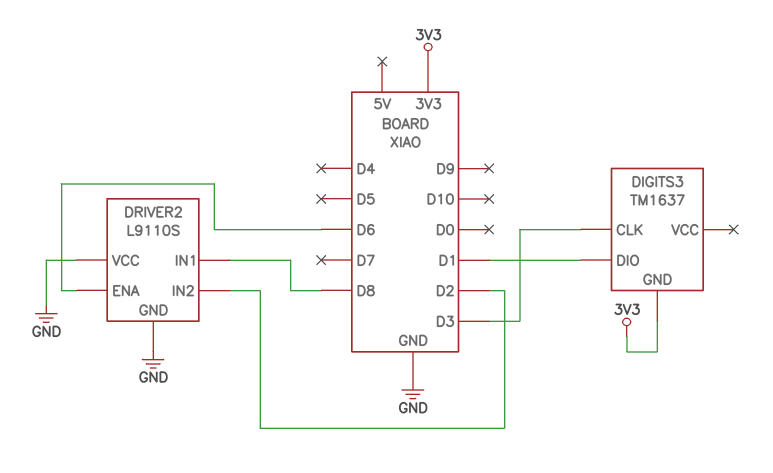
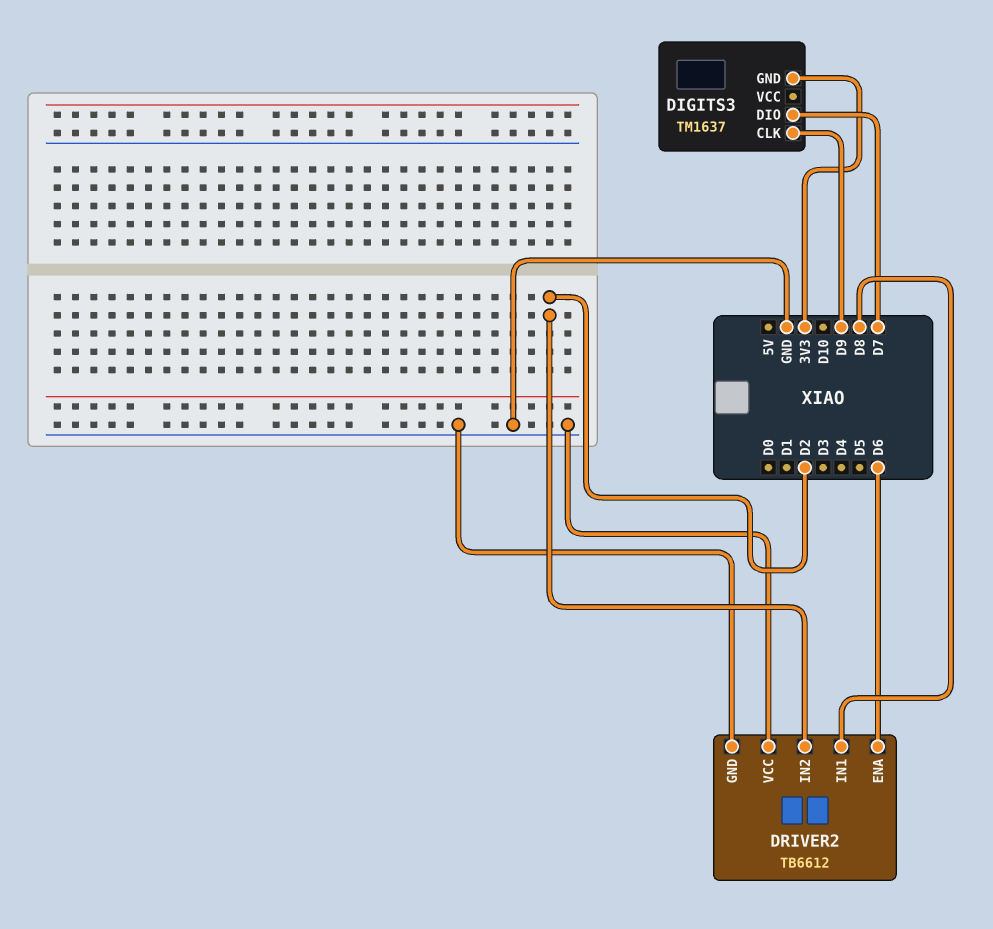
DIGITS3 pin CLK: D3 -> D9
DIGITS3 pin DIO: D1 -> D7
DRIVER2: L9110S -> TB6612

